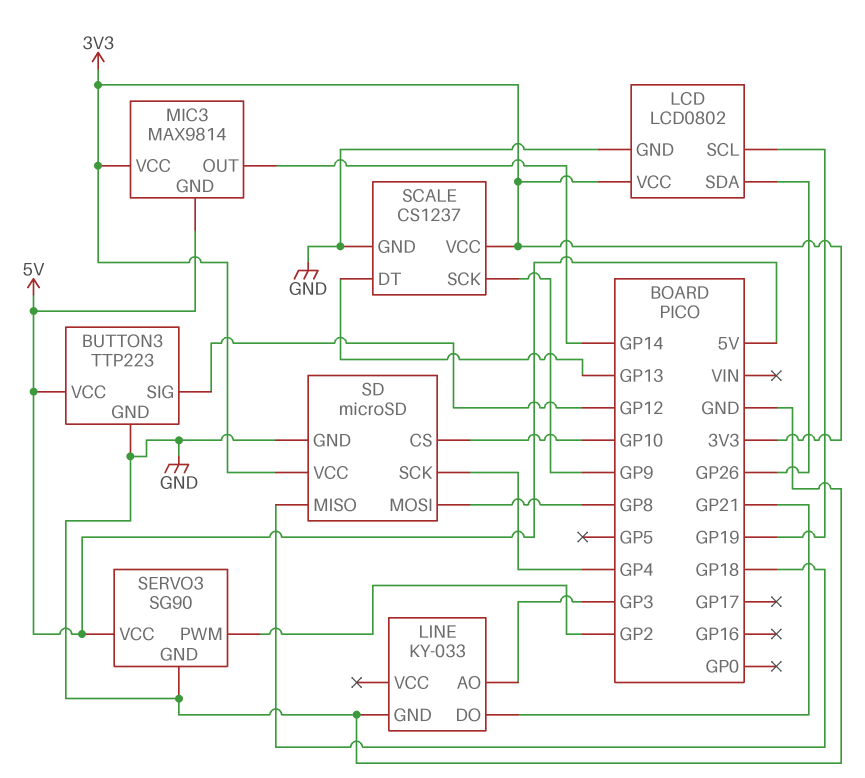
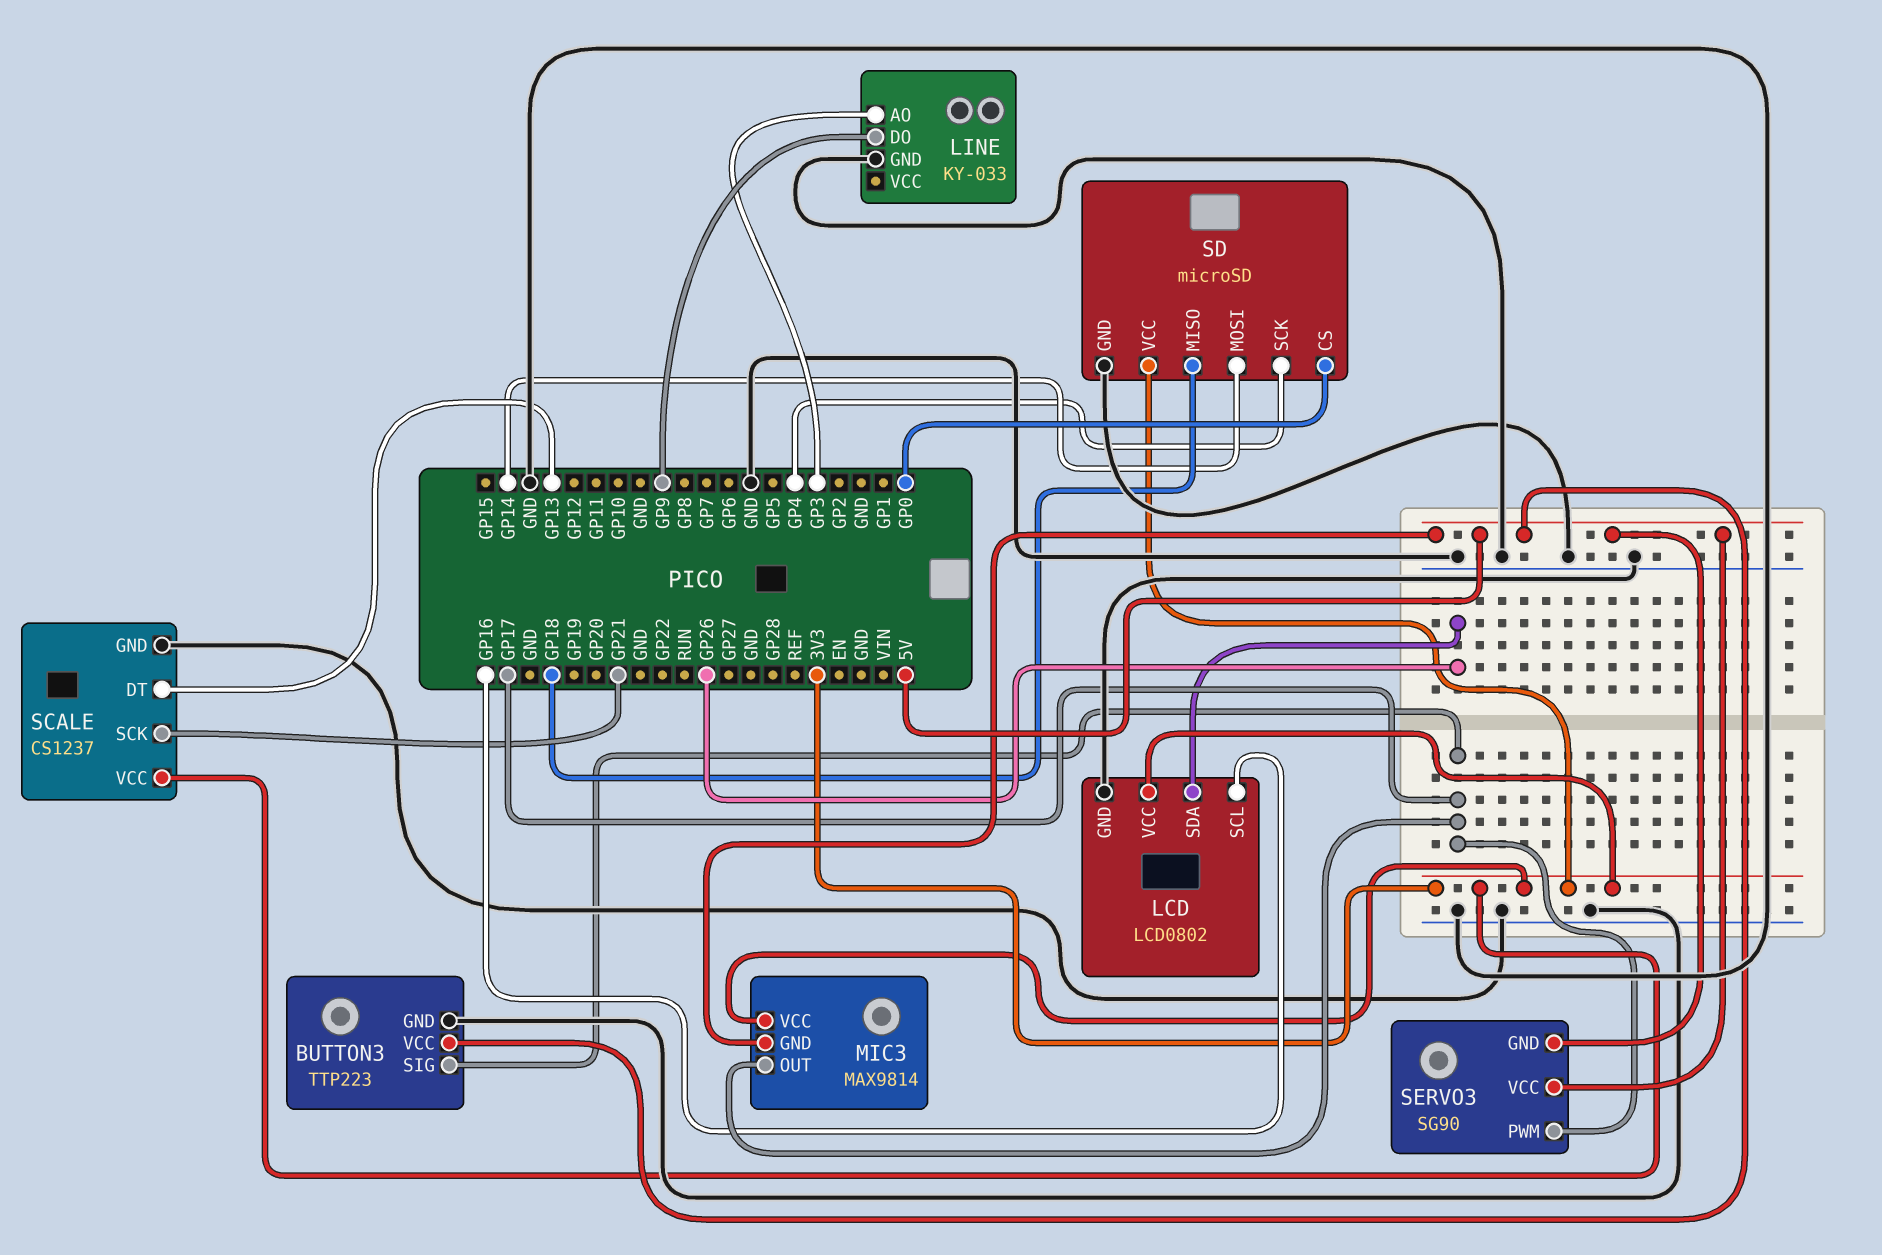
BUTTON3 pin SIG: GP12 -> GP17
LCD pin SCL: GP19 -> GP16
LINE pin DO: GP21 -> GP9
MIC3 pin OUT: GP14 -> GP17
SCALE pin SCK: GP9 -> GP21
SD pin CS: GP10 -> GP0
SD pin MOSI: GP8 -> GP14
SERVO3 pin GND: GND -> 5V
SERVO3 pin PWM: GP2 -> GP17

